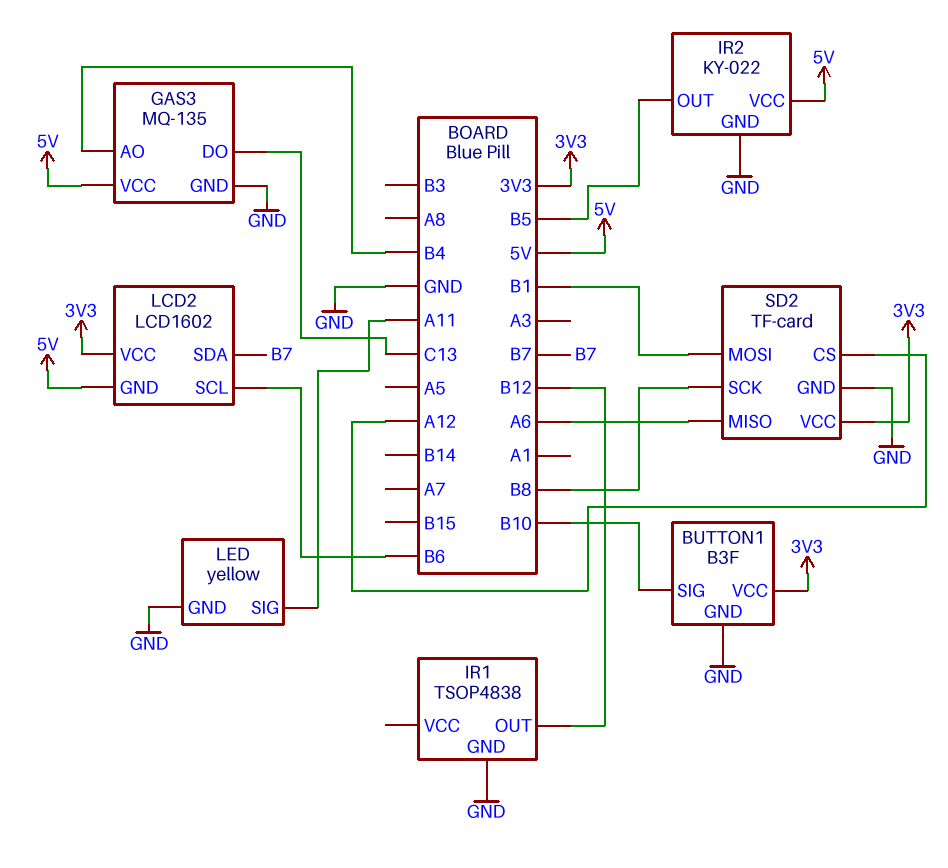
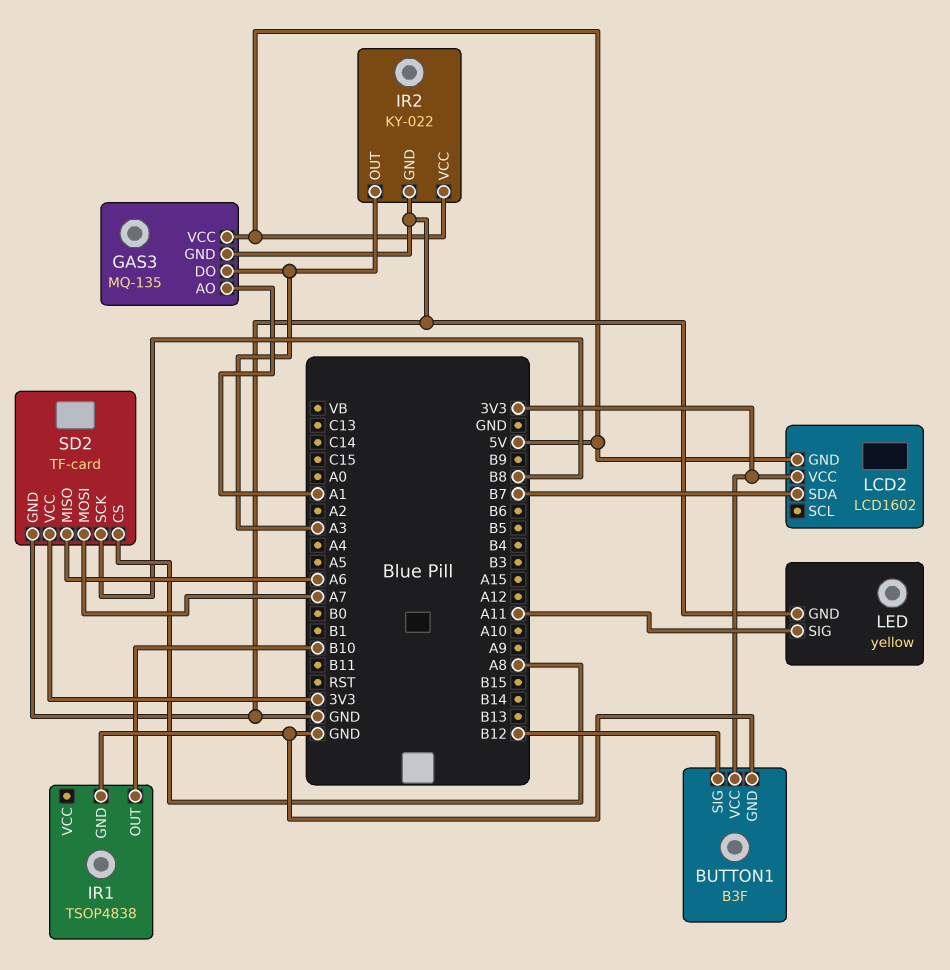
BUTTON1 pin SIG: B10 -> B12
GAS3 pin AO: B4 -> A1
GAS3 pin DO: C13 -> A3
IR1 pin OUT: B12 -> B10
IR2 pin OUT: B5 -> A3
LCD2 pin SCL: B6 -> none
SD2 pin CS: A12 -> A8
SD2 pin MOSI: B1 -> A7

